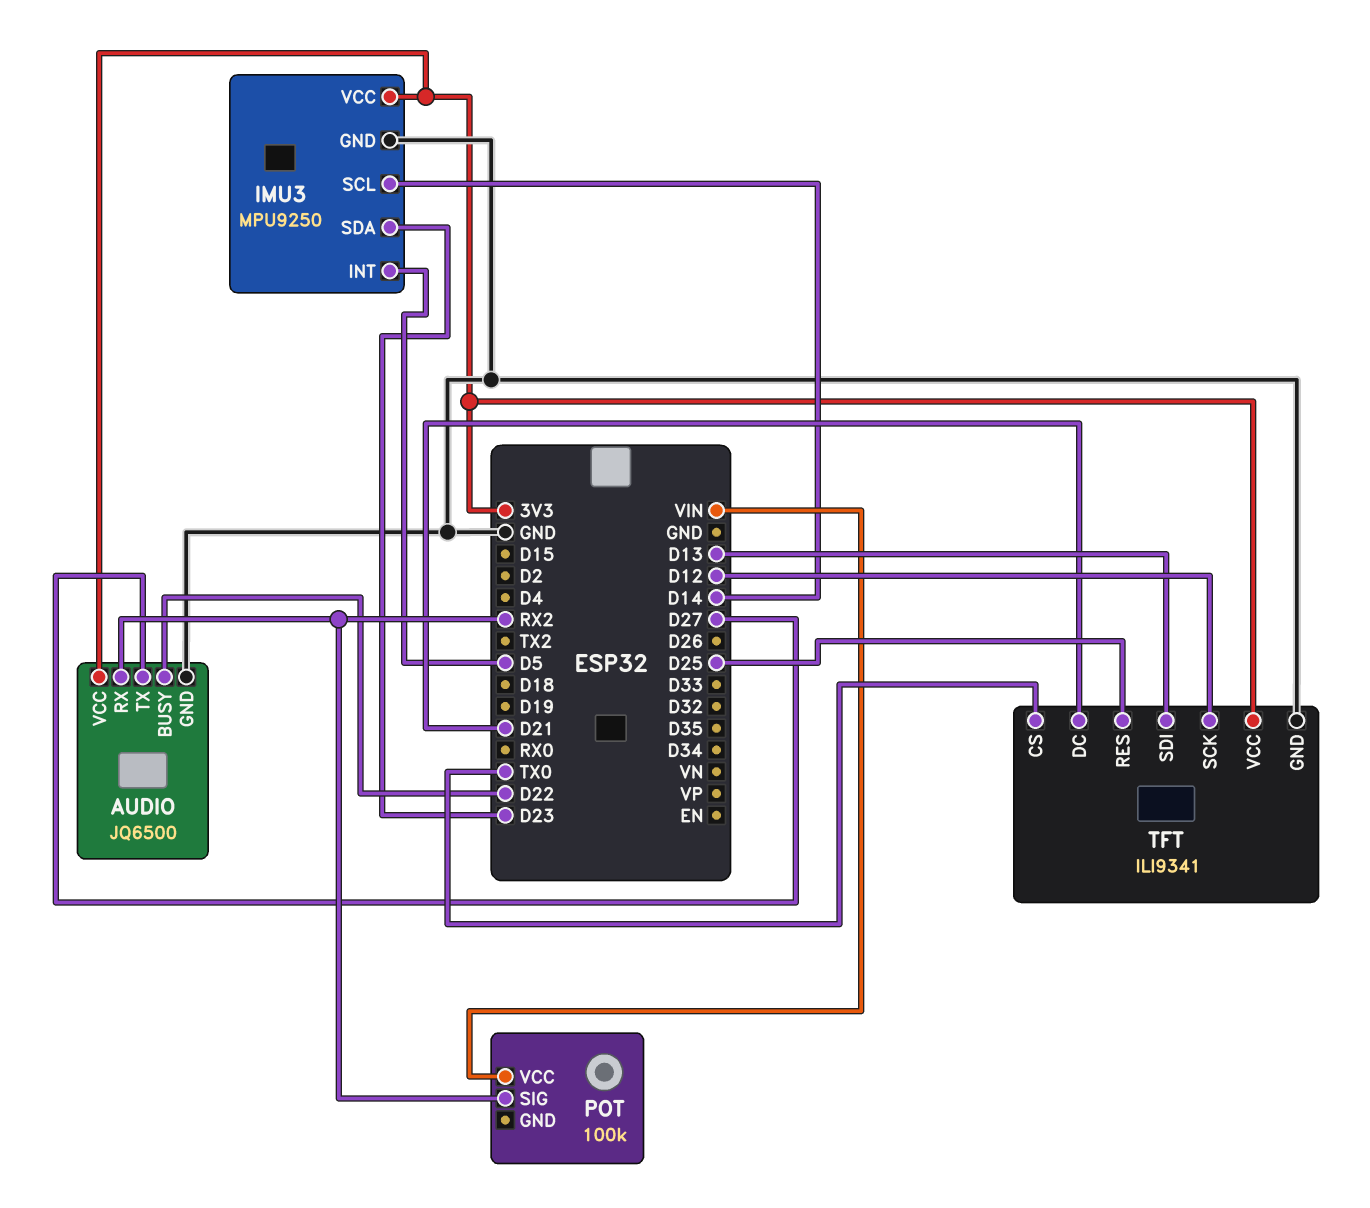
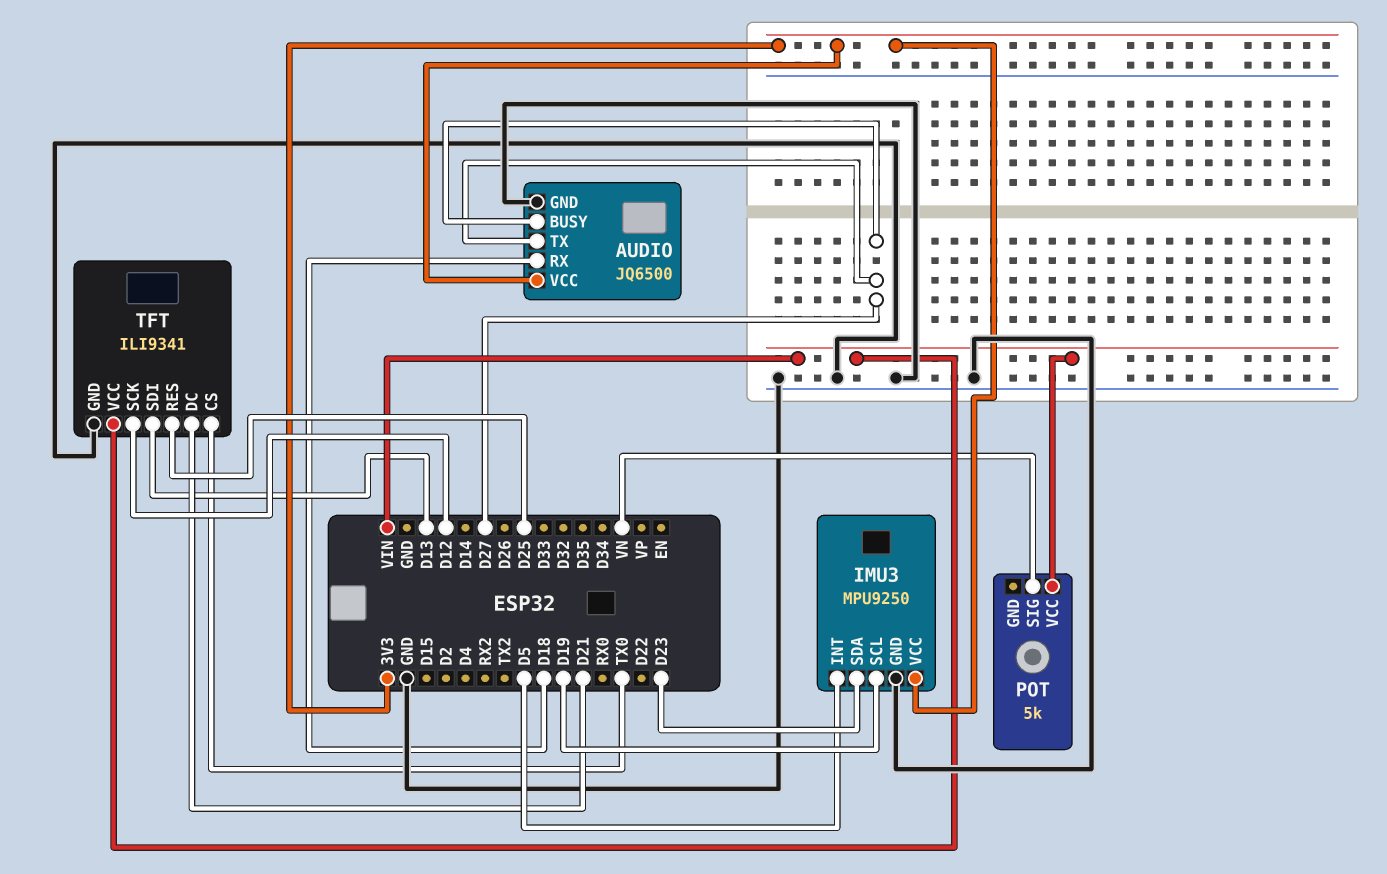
AUDIO pin BUSY: D22 -> D27
AUDIO pin RX: RX2 -> D18
IMU3 pin SCL: D14 -> D19
POT: 100k -> 5k
POT pin SIG: RX2 -> VN
TFT pin VCC: 3V3 -> VIN

